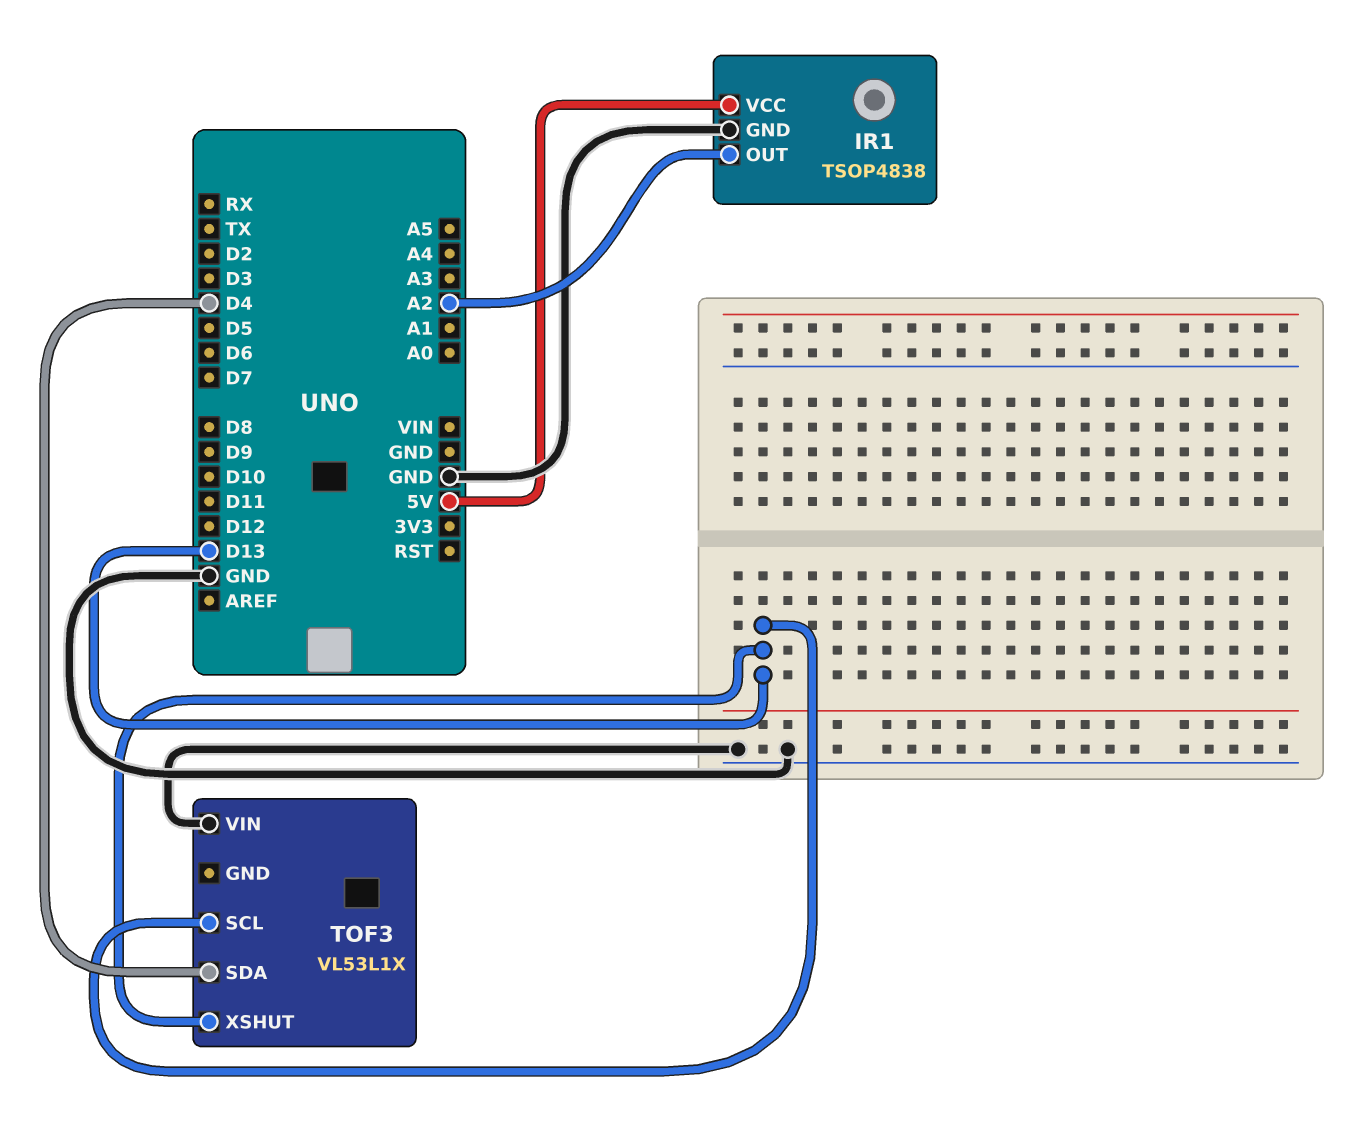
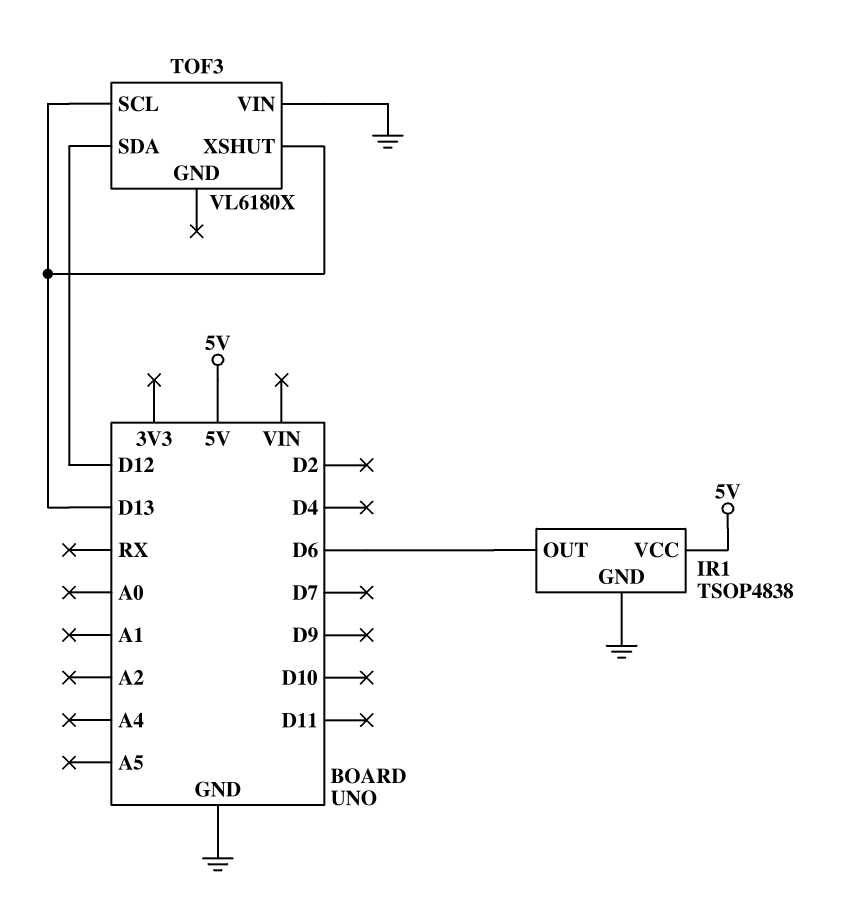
IR1 pin OUT: A2 -> D6
TOF3: VL53L1X -> VL6180X
TOF3 pin SDA: D4 -> D12

